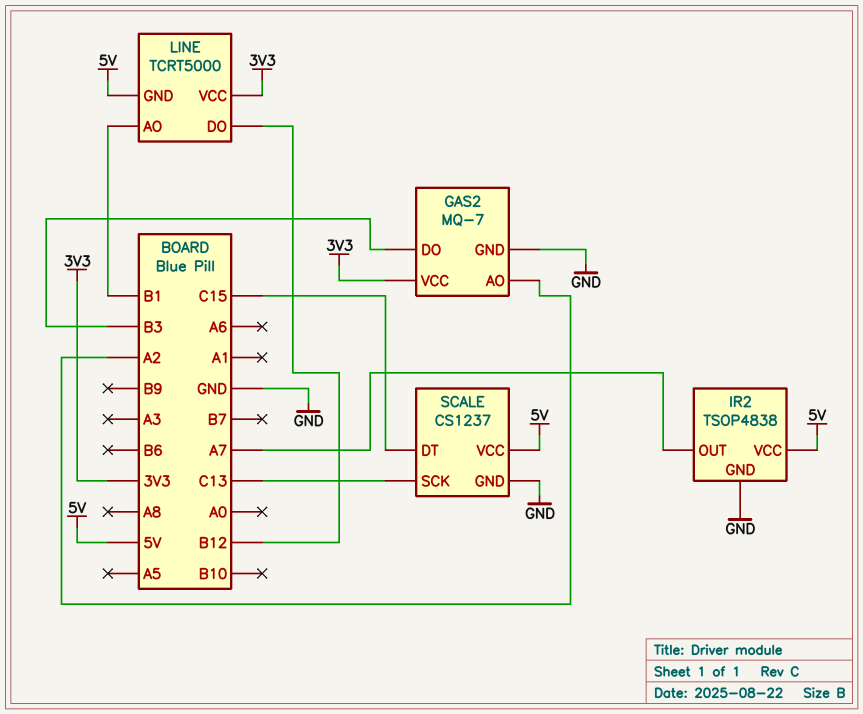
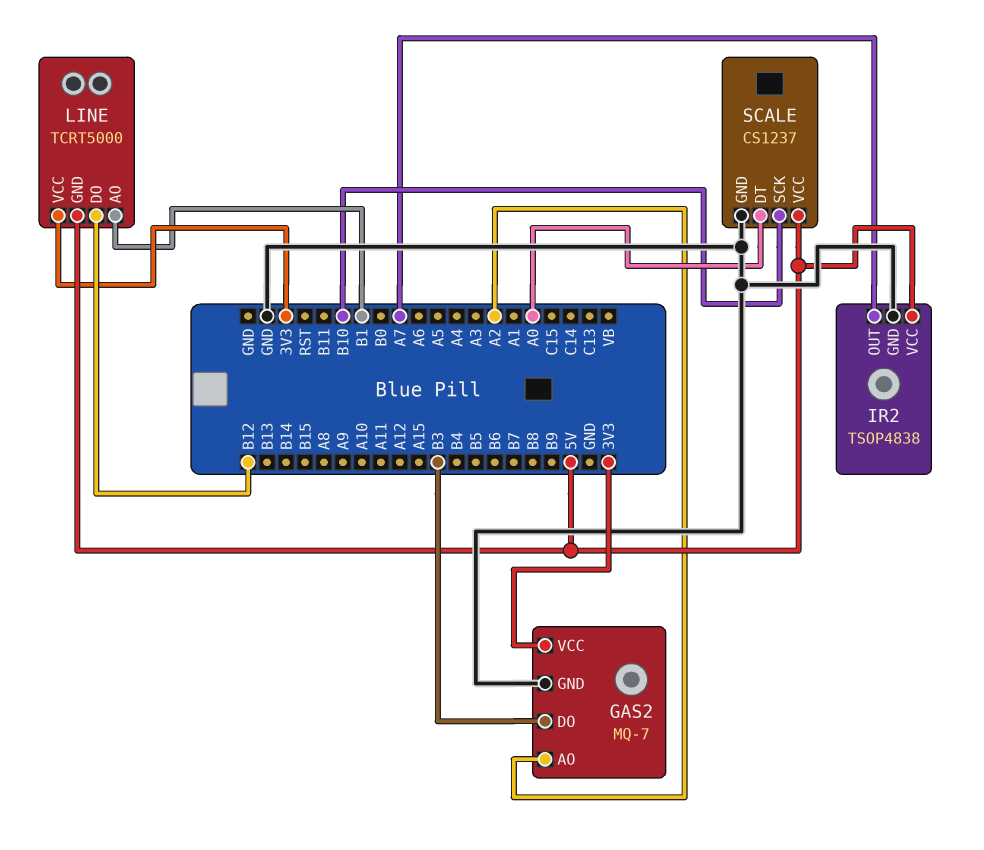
SCALE pin DT: C15 -> A0
SCALE pin SCK: C13 -> B10

